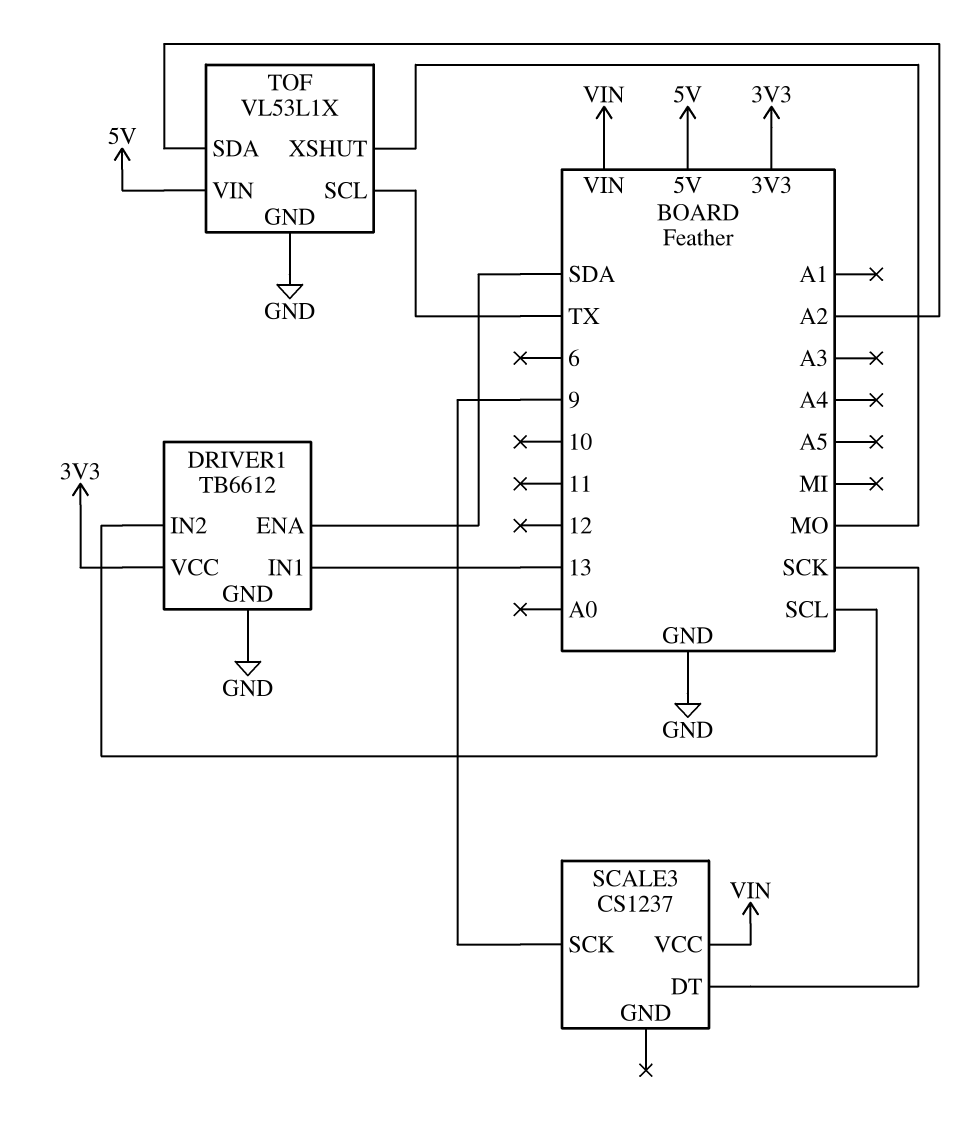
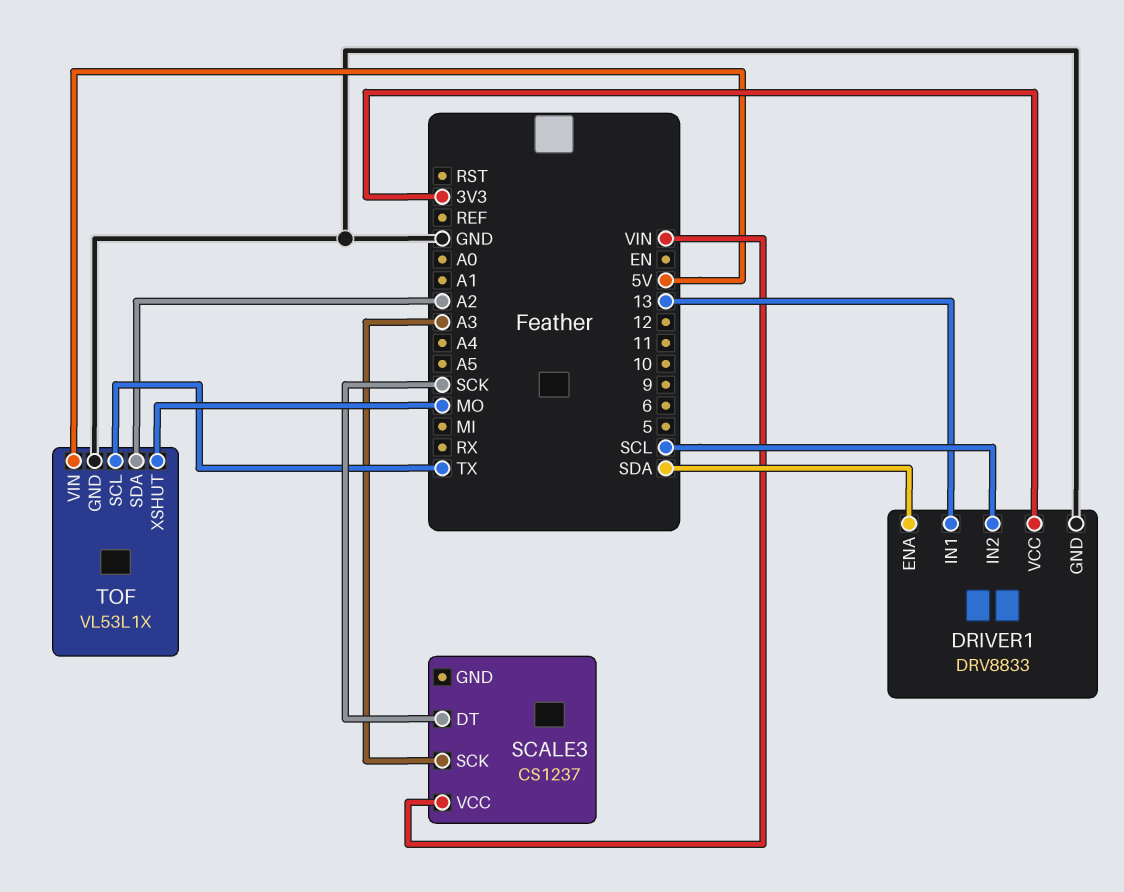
DRIVER1: TB6612 -> DRV8833
SCALE3 pin SCK: 9 -> A3

